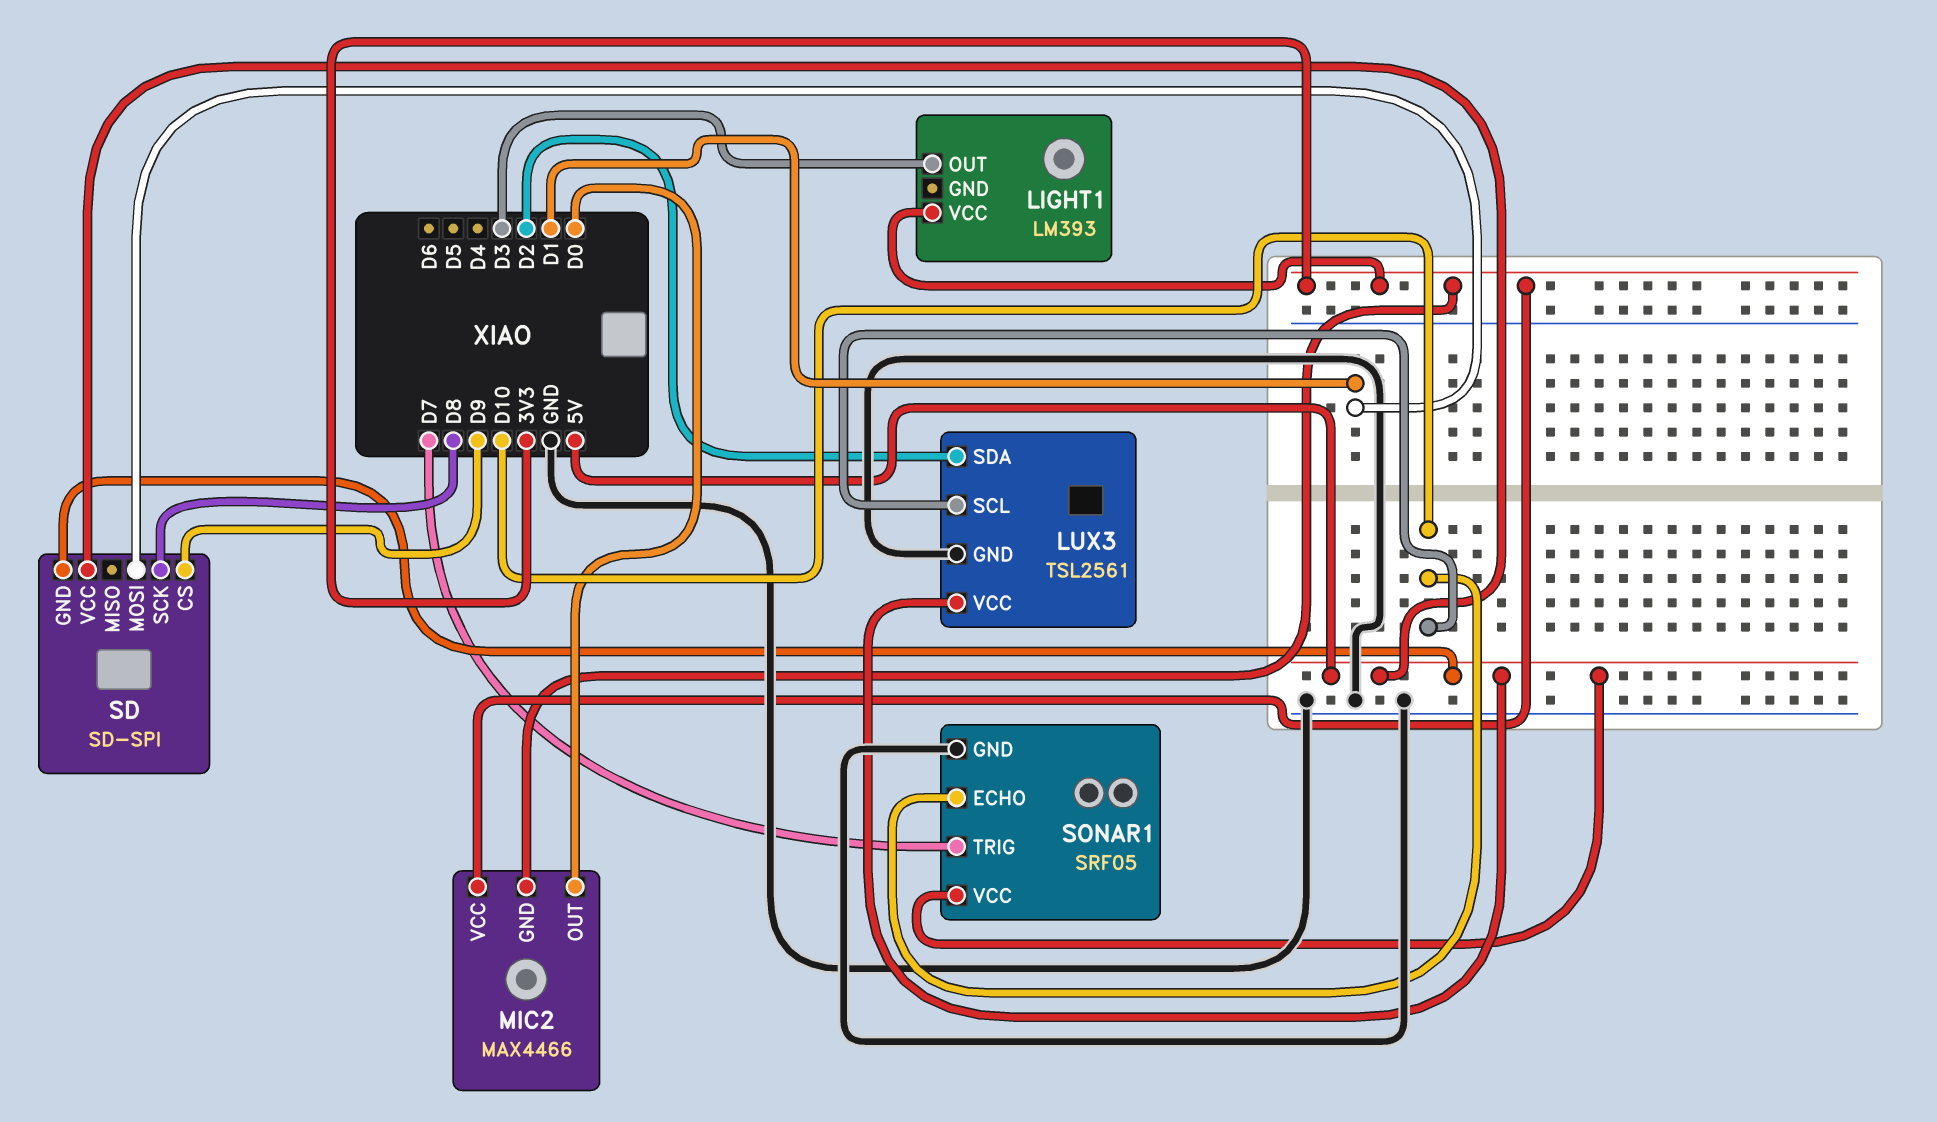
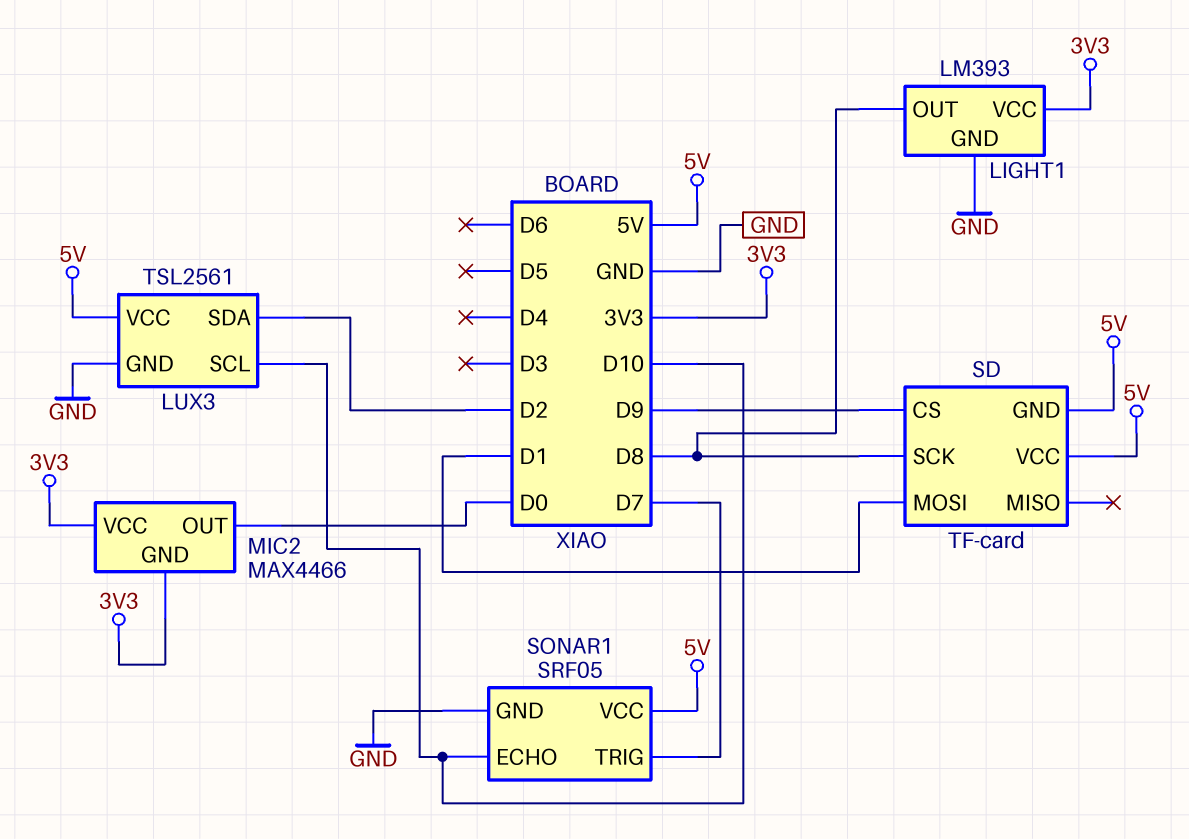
LIGHT1 pin GND: none -> GND
LIGHT1 pin OUT: D3 -> D8
SD: SD-SPI -> TF-card

